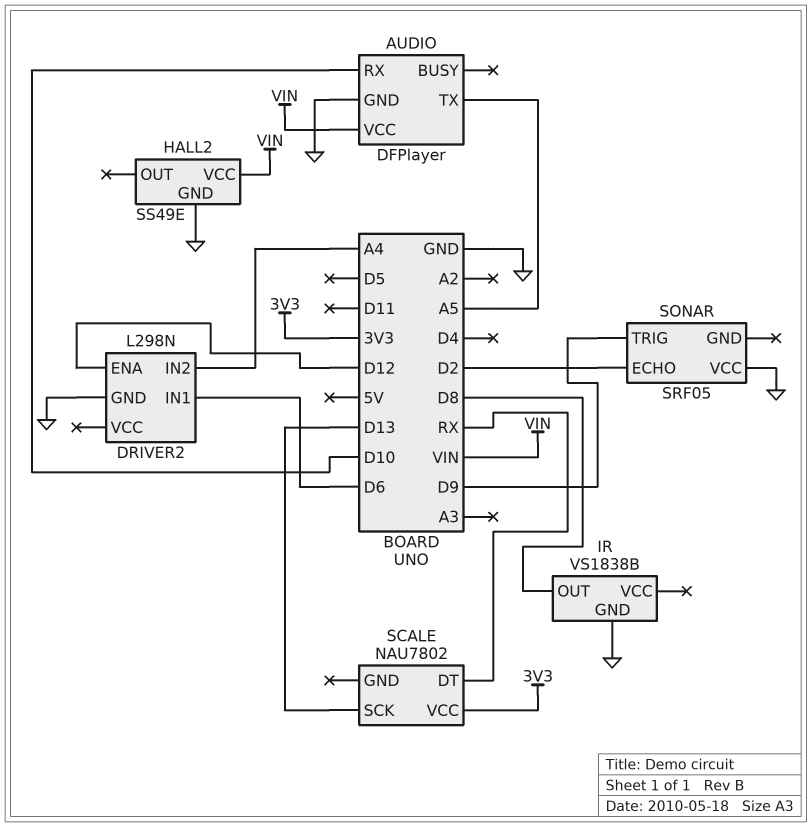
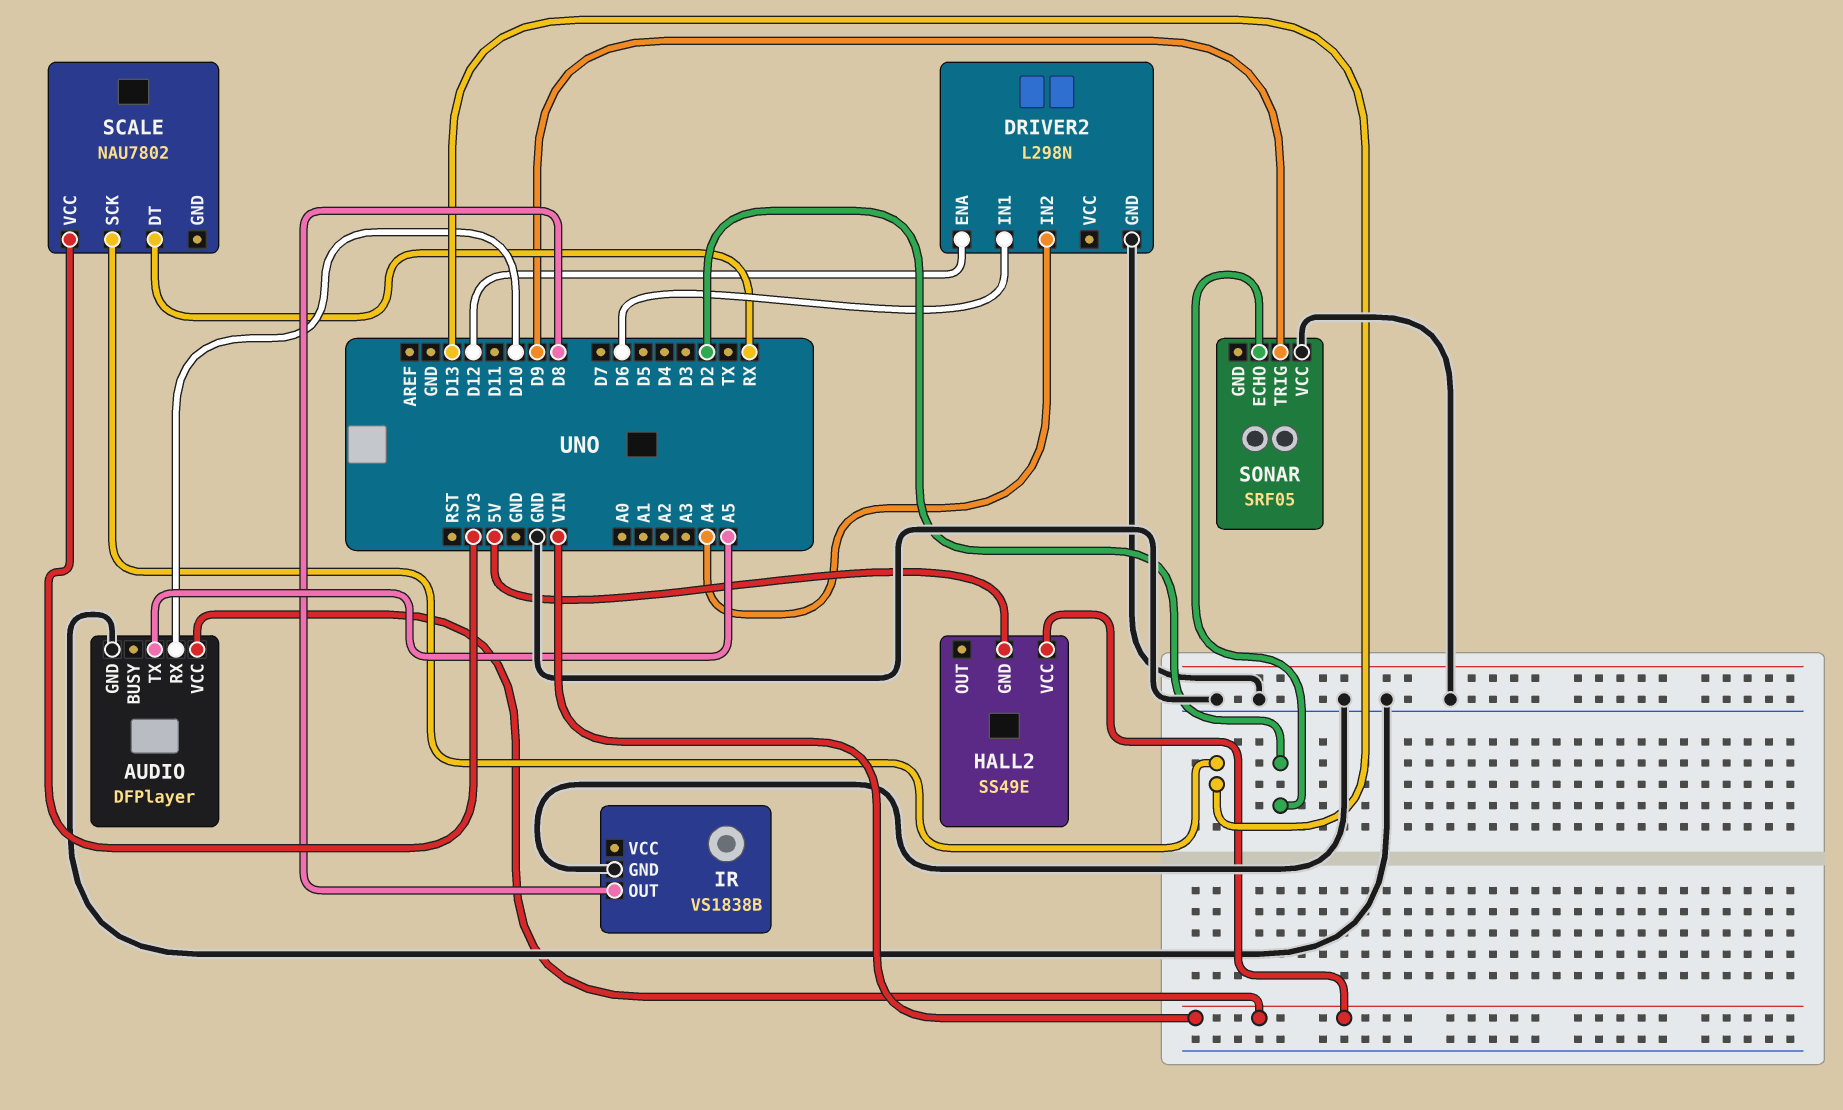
HALL2 pin GND: GND -> 5V

